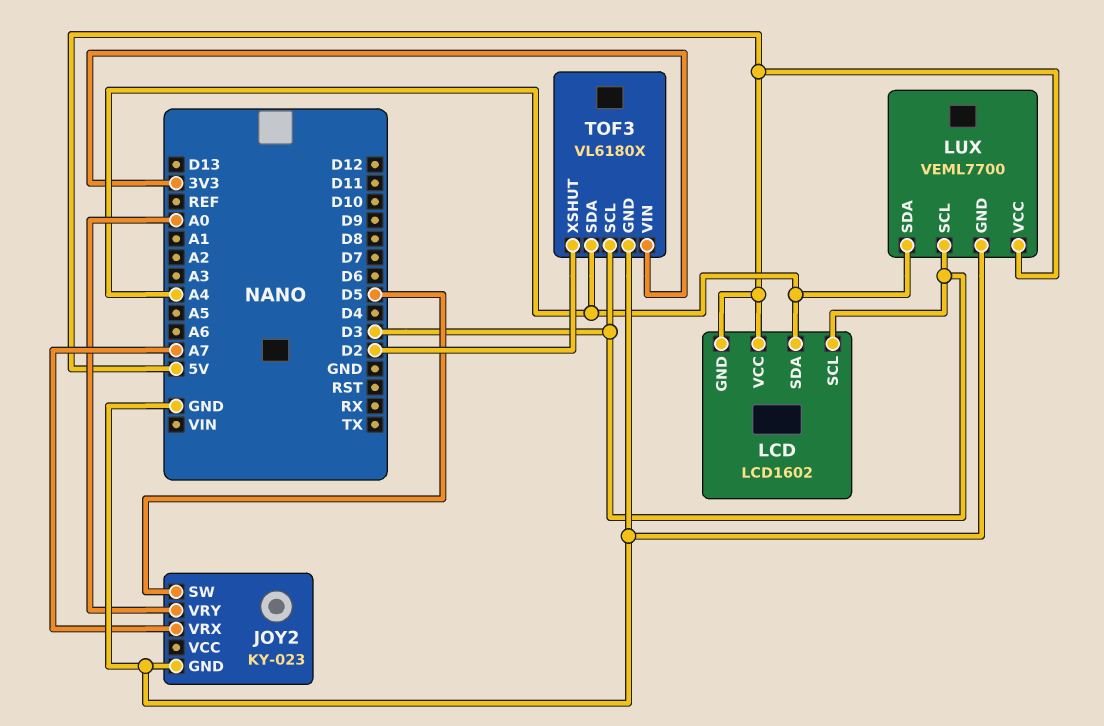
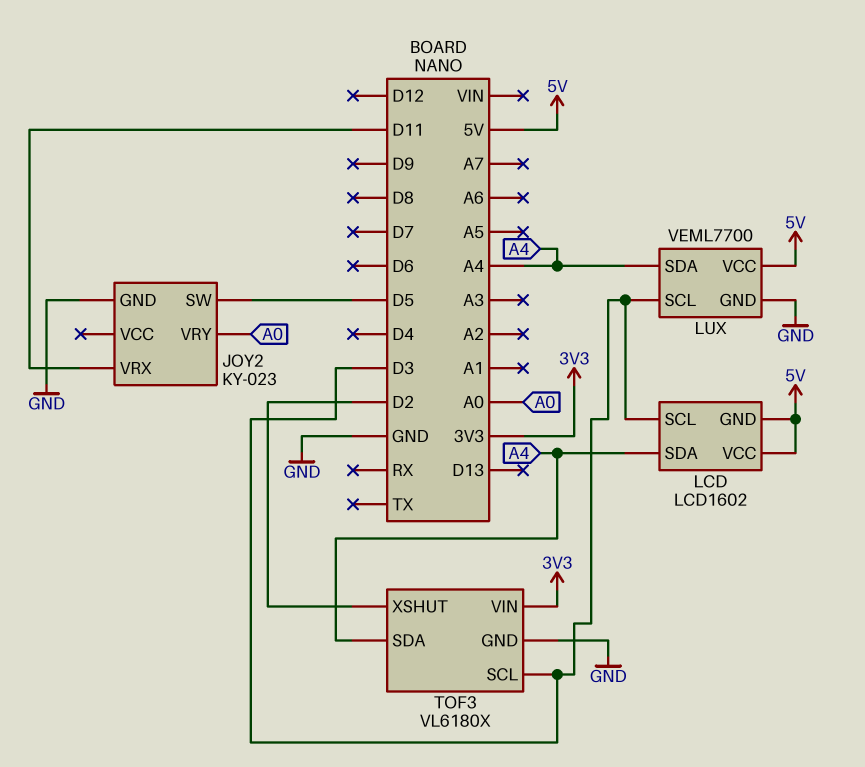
JOY2 pin VRX: A7 -> D11

